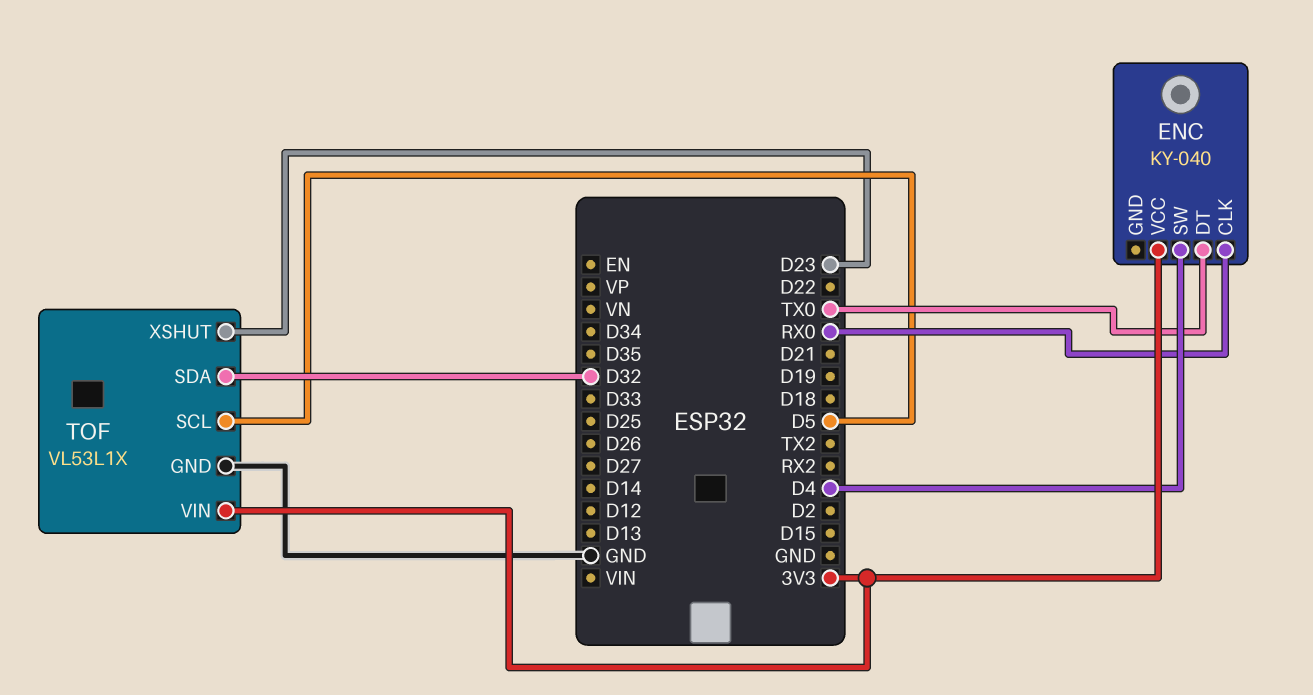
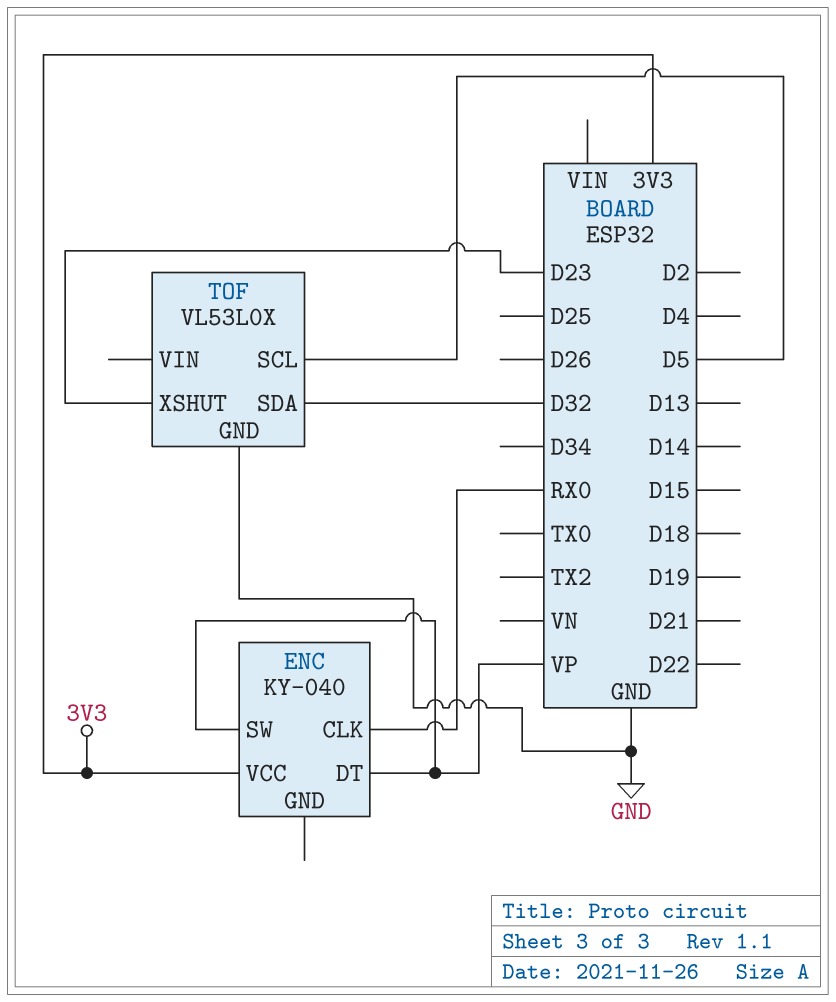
ENC pin DT: TX0 -> VP
ENC pin SW: D4 -> VP
TOF: VL53L1X -> VL53L0X
TOF pin VIN: 3V3 -> none

